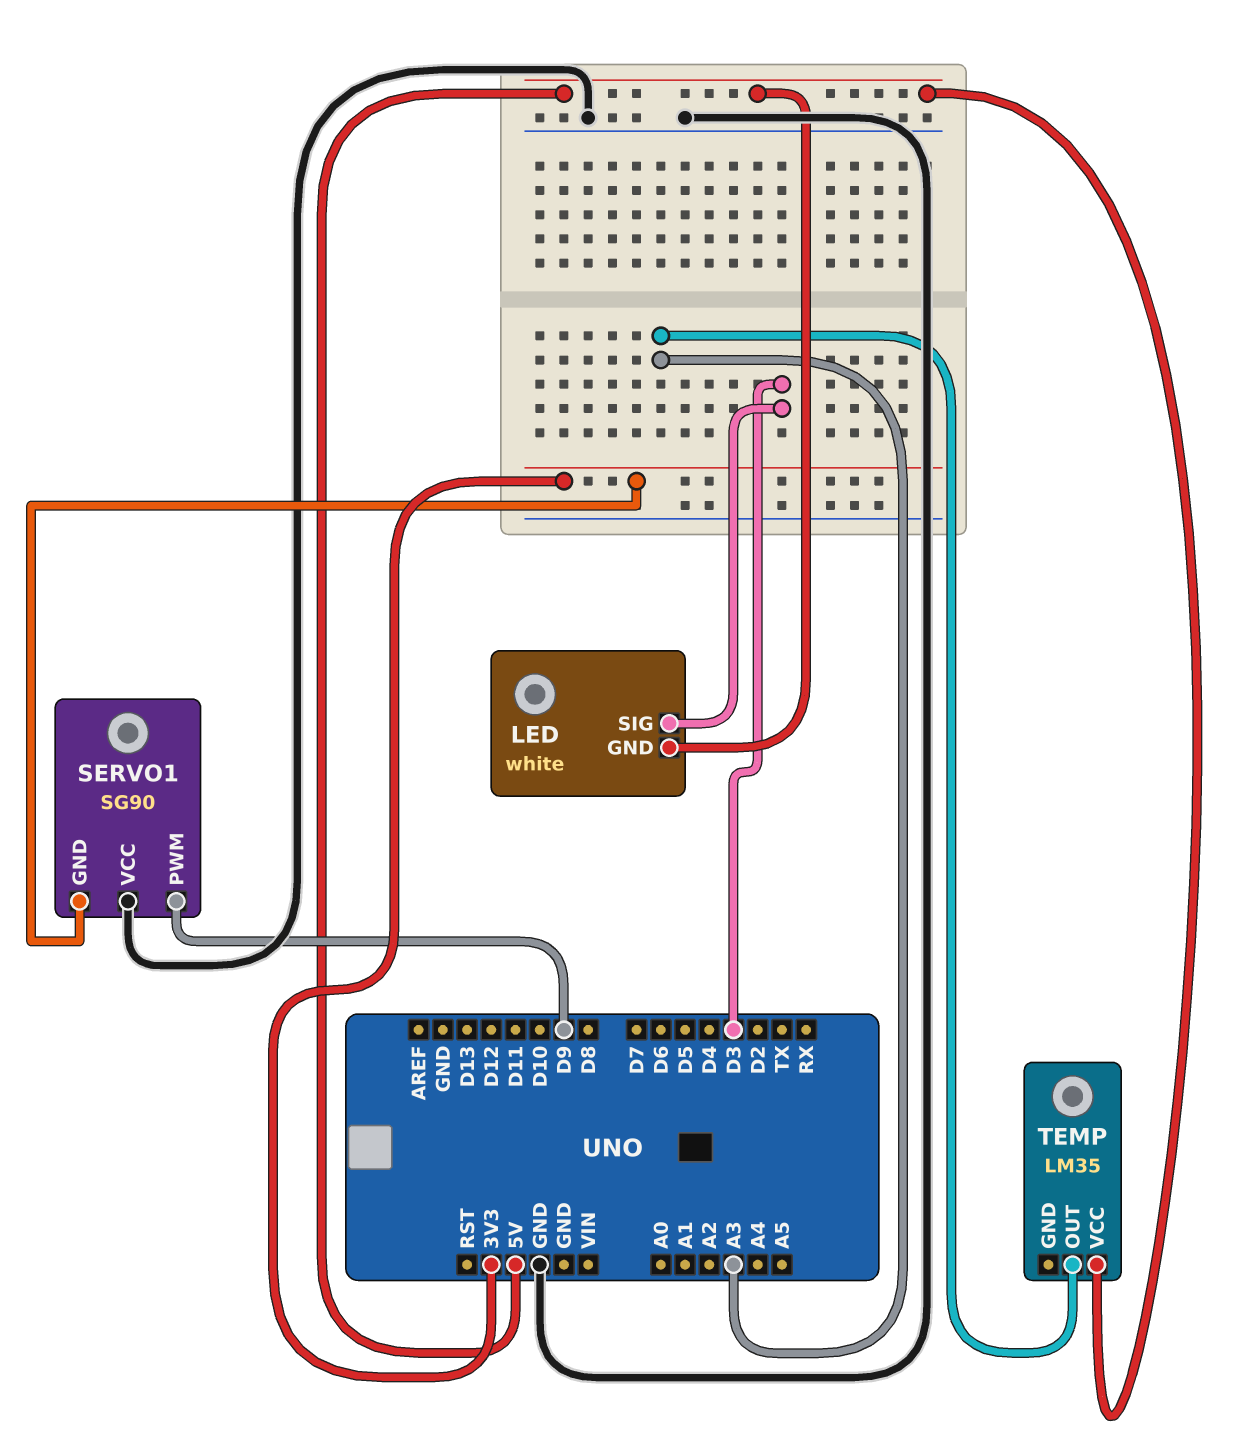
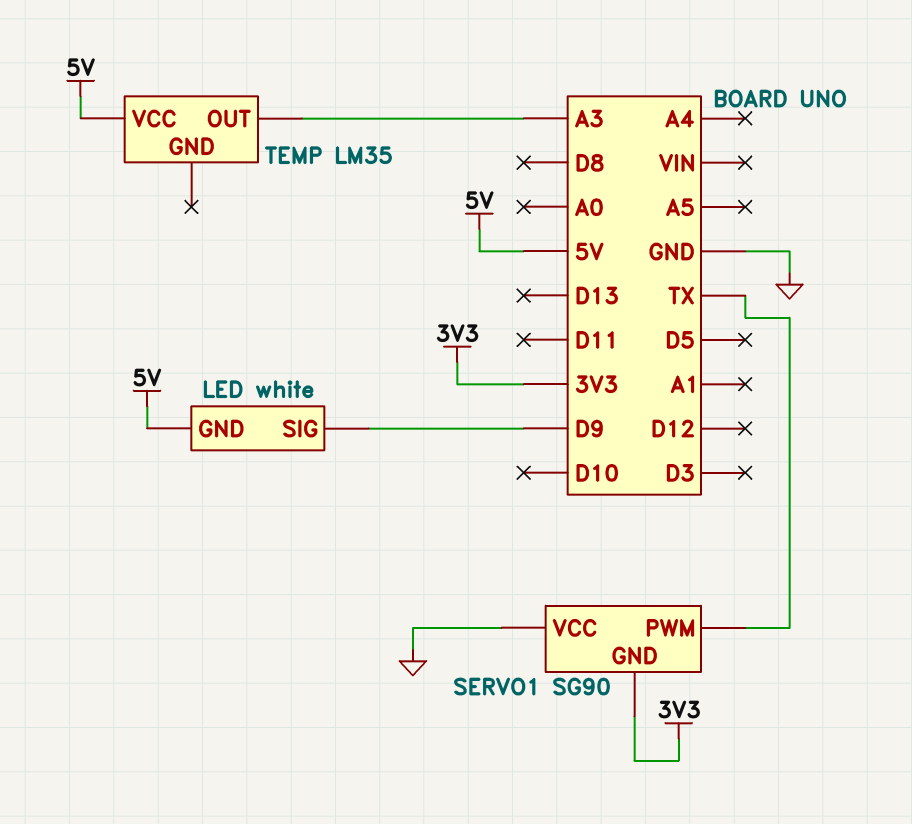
LED pin SIG: D3 -> D9
SERVO1 pin PWM: D9 -> TX

